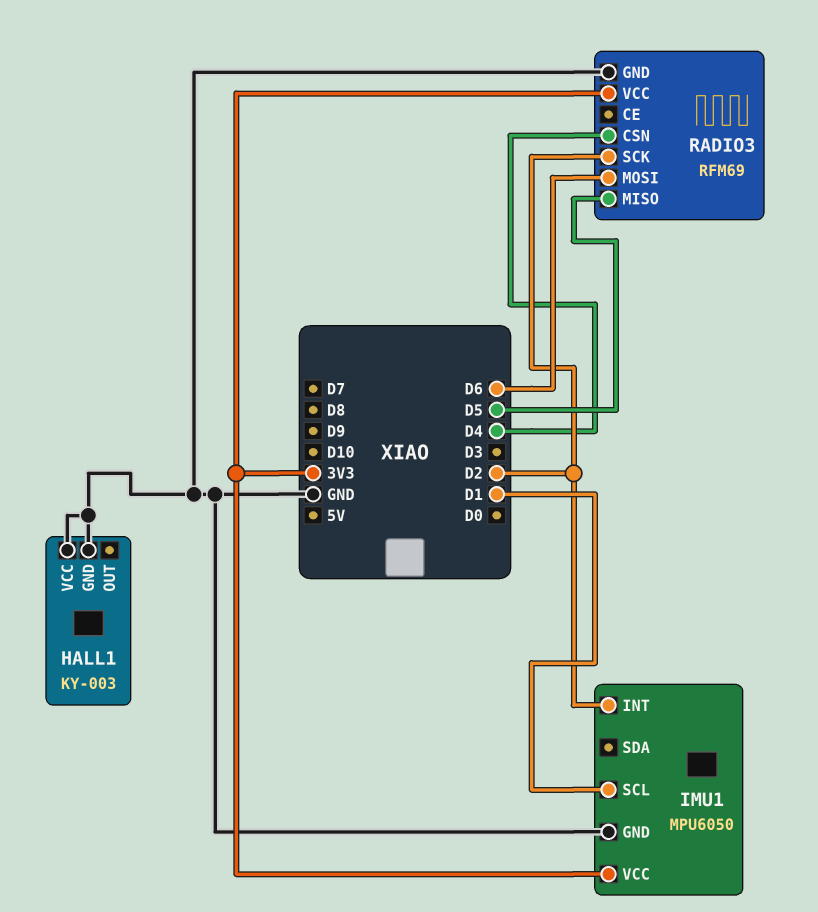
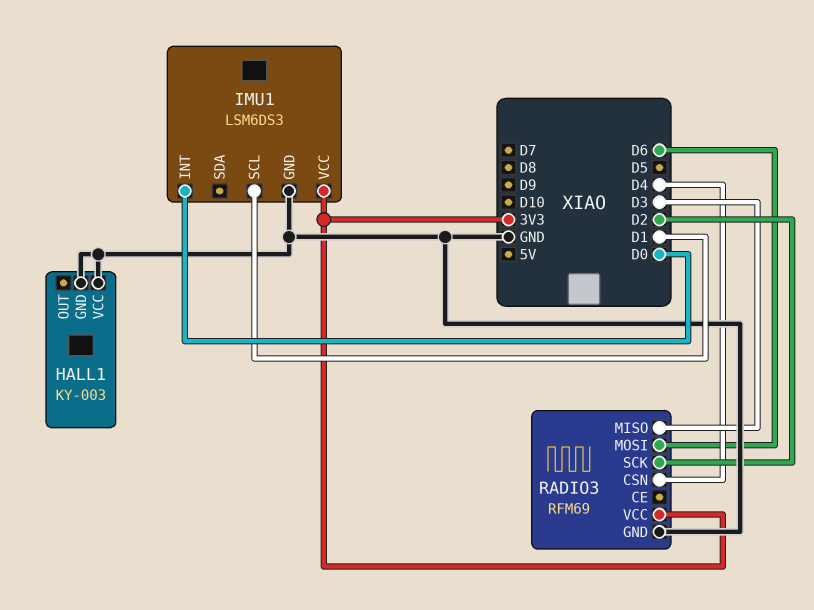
IMU1: MPU6050 -> LSM6DS3
IMU1 pin INT: D2 -> D0
RADIO3 pin MISO: D5 -> D3

